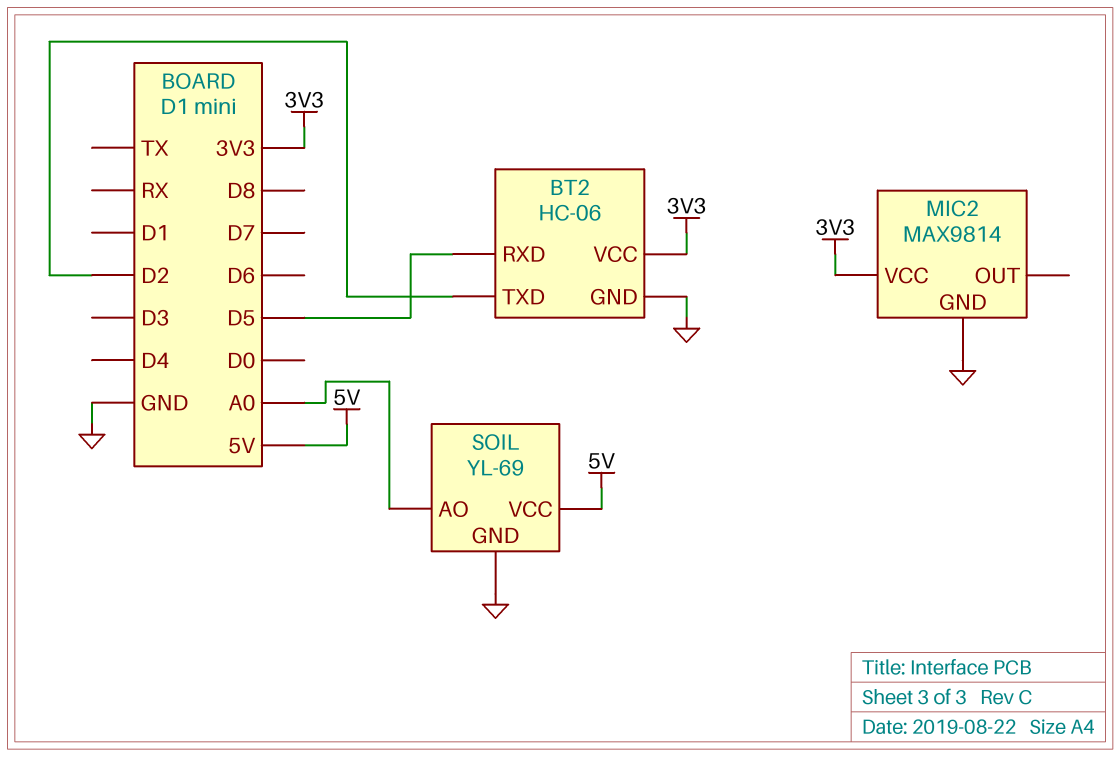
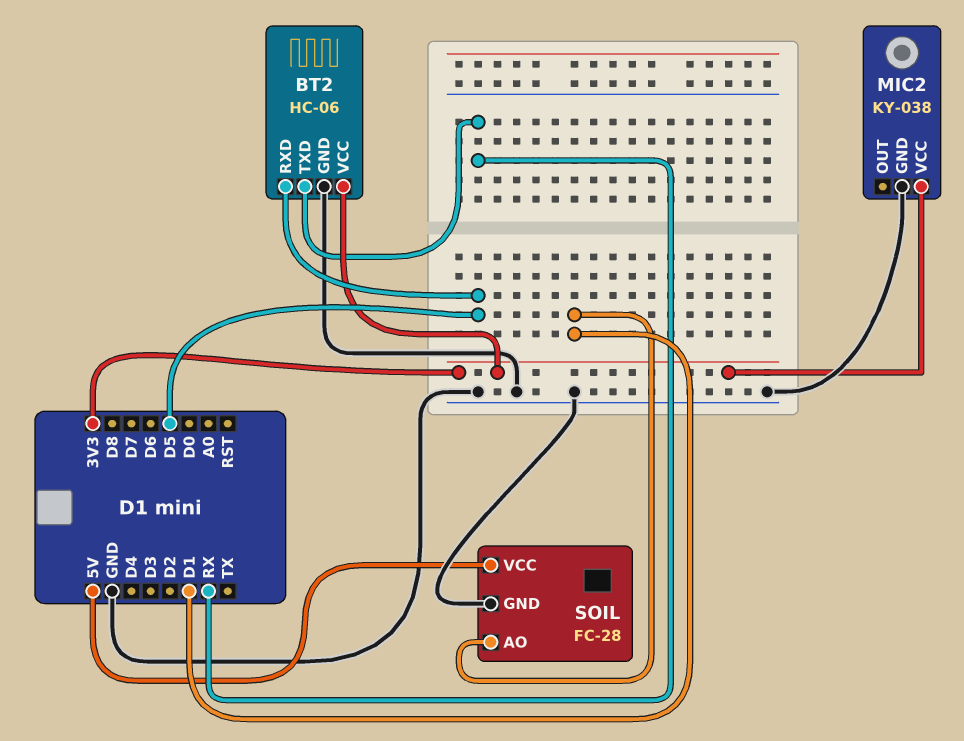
BT2 pin TXD: D2 -> RX
MIC2: MAX9814 -> KY-038
SOIL: YL-69 -> FC-28
SOIL pin AO: A0 -> D1

